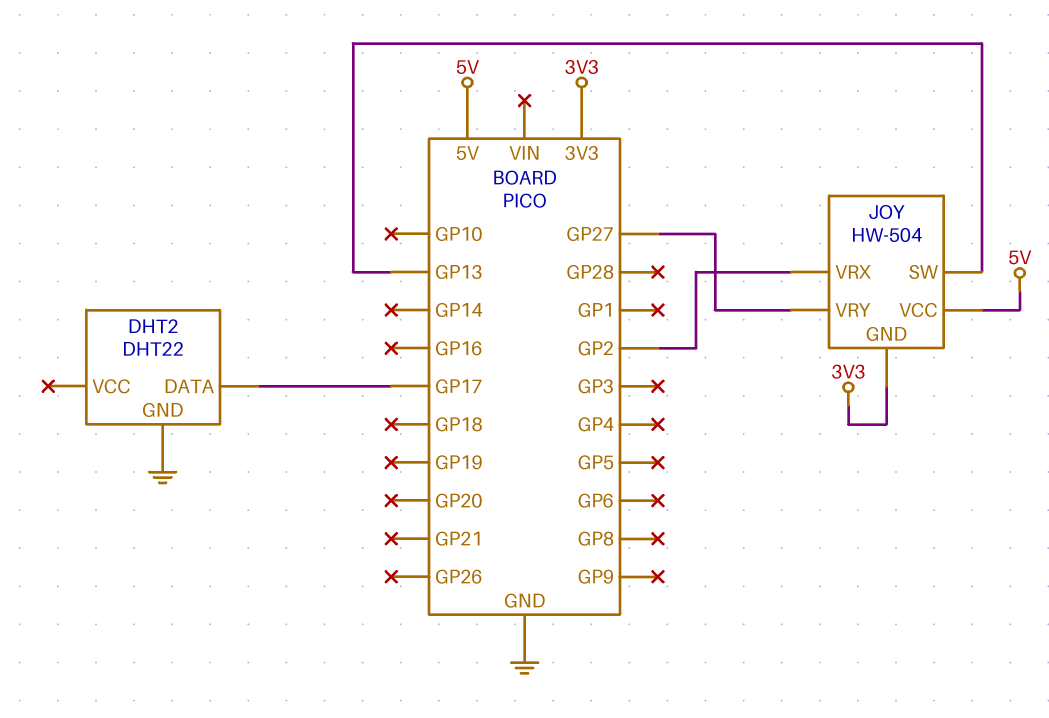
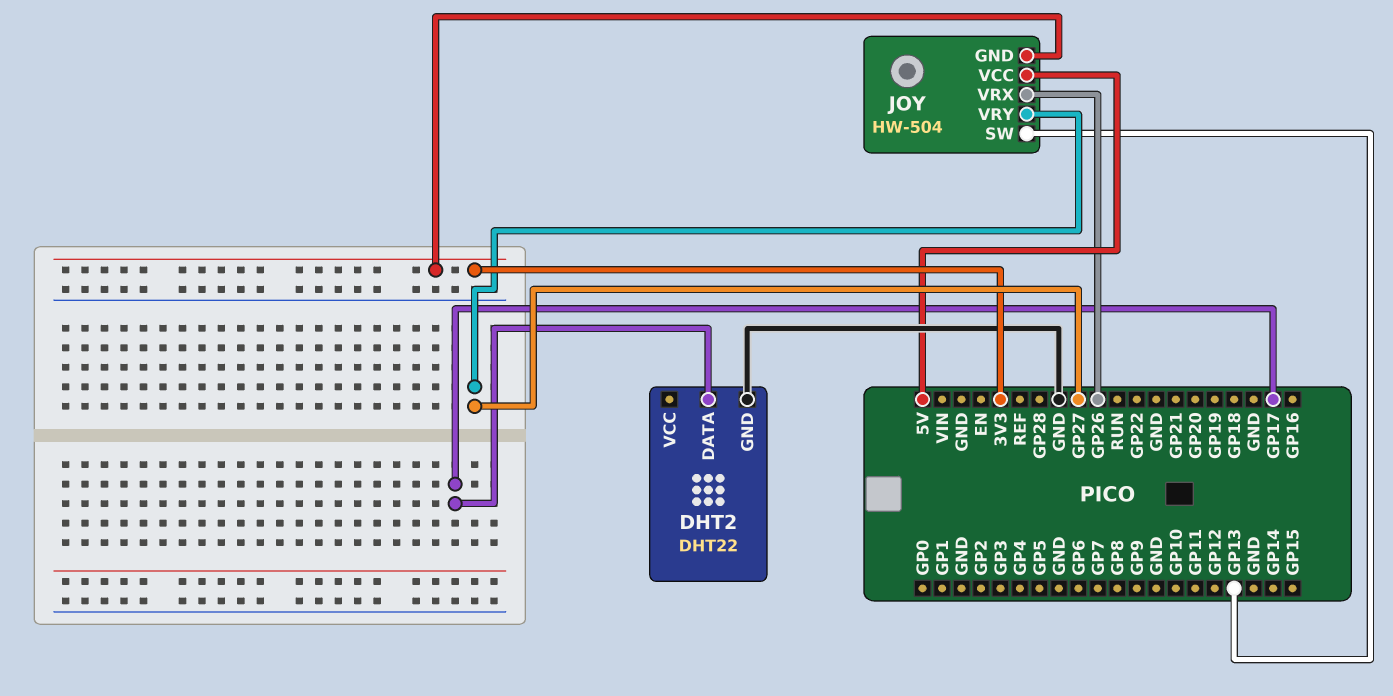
JOY pin VRX: GP2 -> GP26

